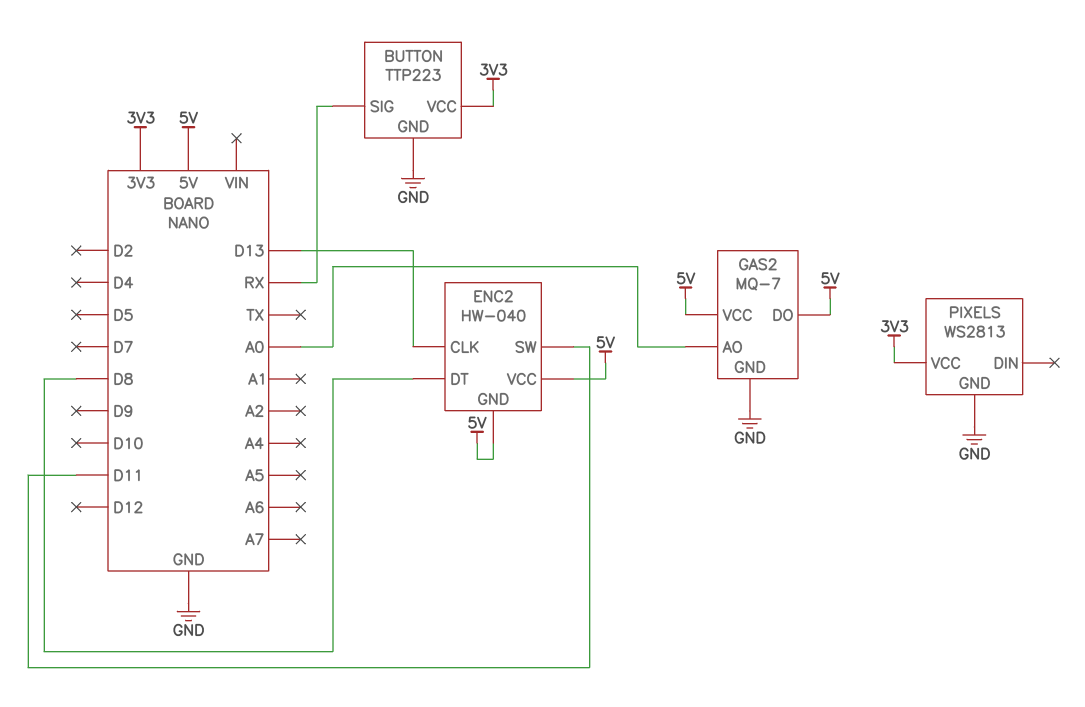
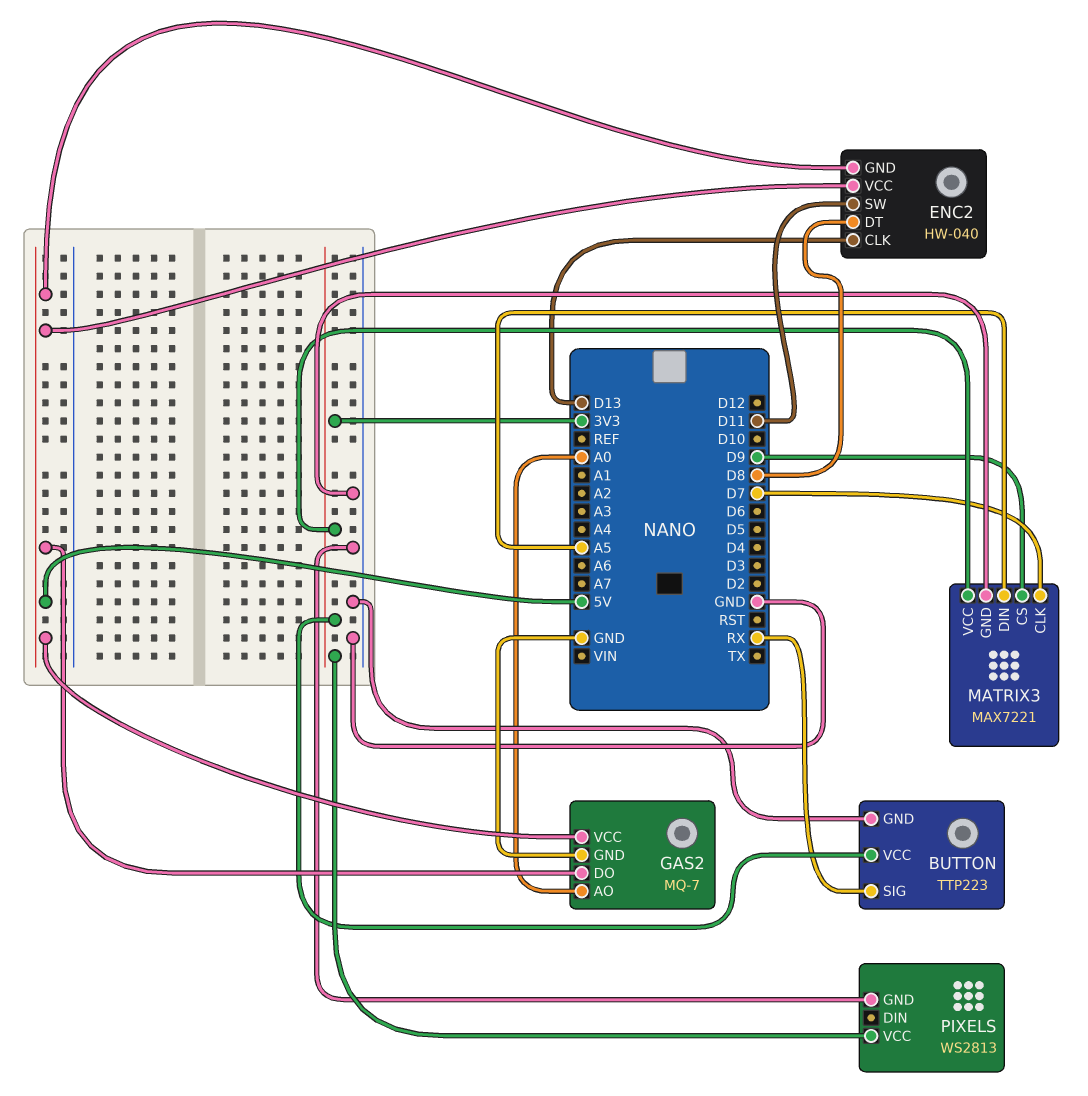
MATRIX3: none -> MAX7221
MATRIX3 pin CLK: none -> D7
MATRIX3 pin CS: none -> D9
MATRIX3 pin DIN: none -> A5
MATRIX3 pin GND: none -> GND
MATRIX3 pin VCC: none -> 3V3

